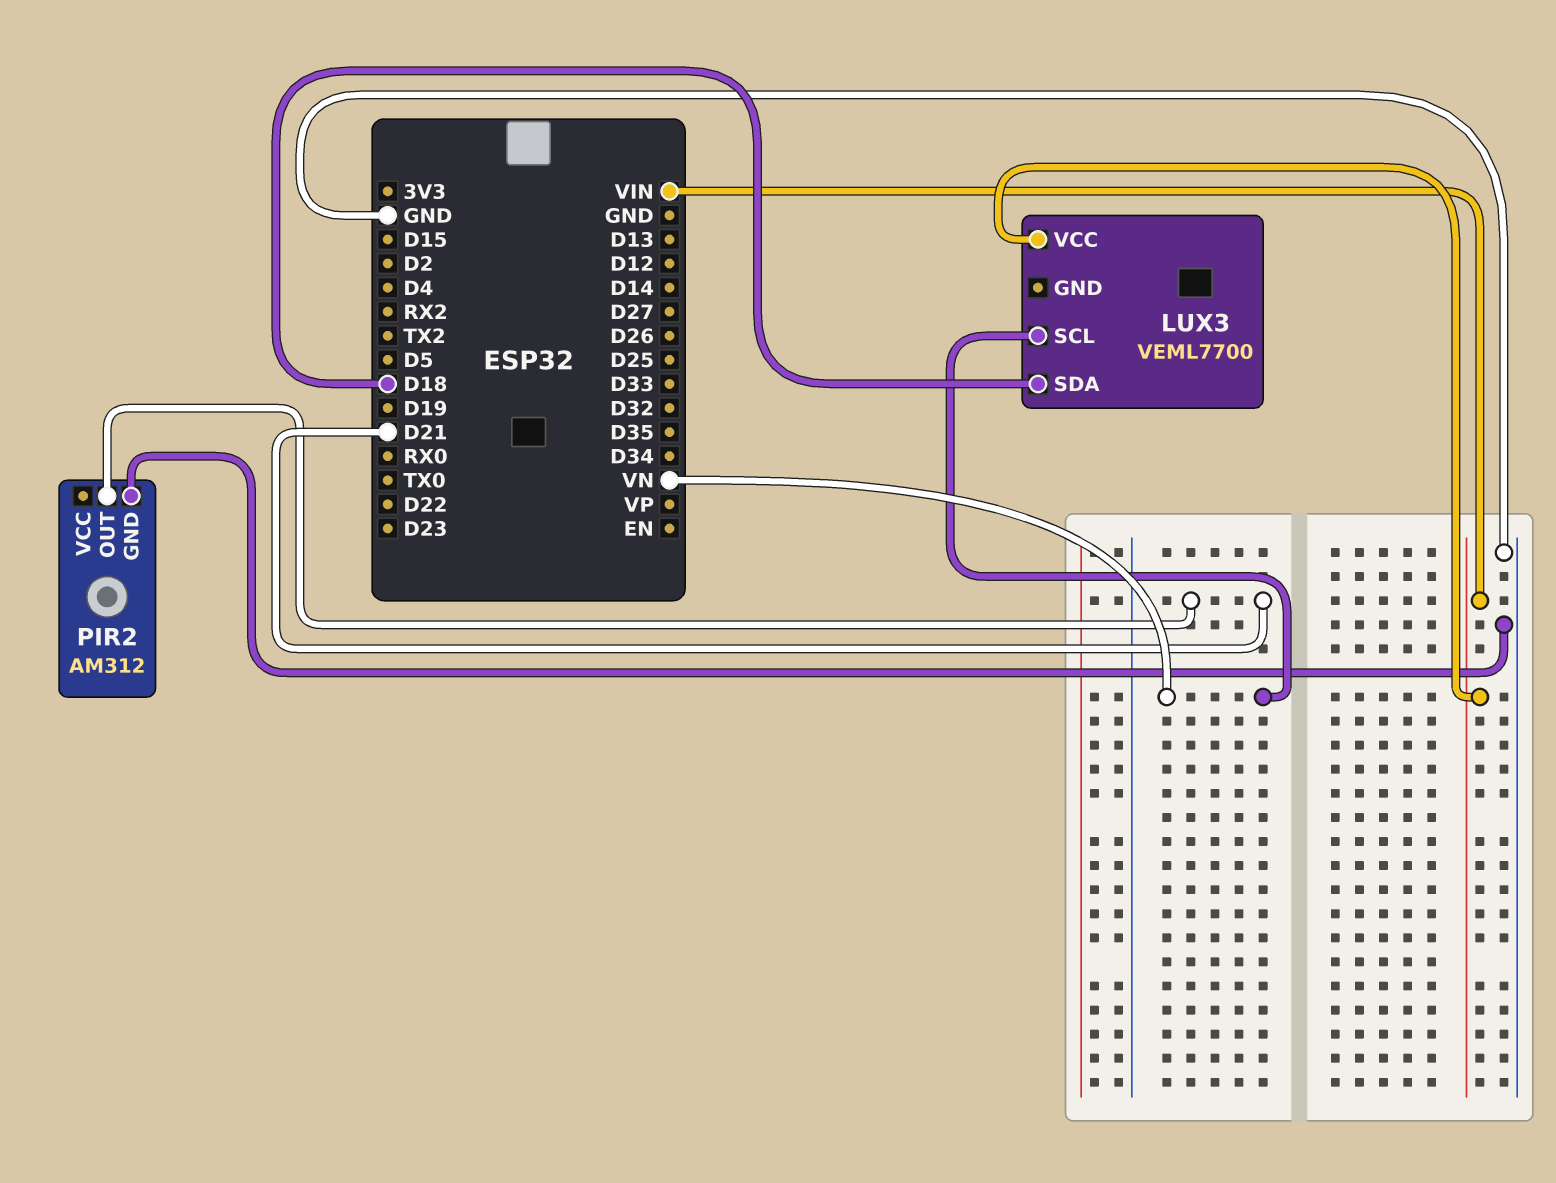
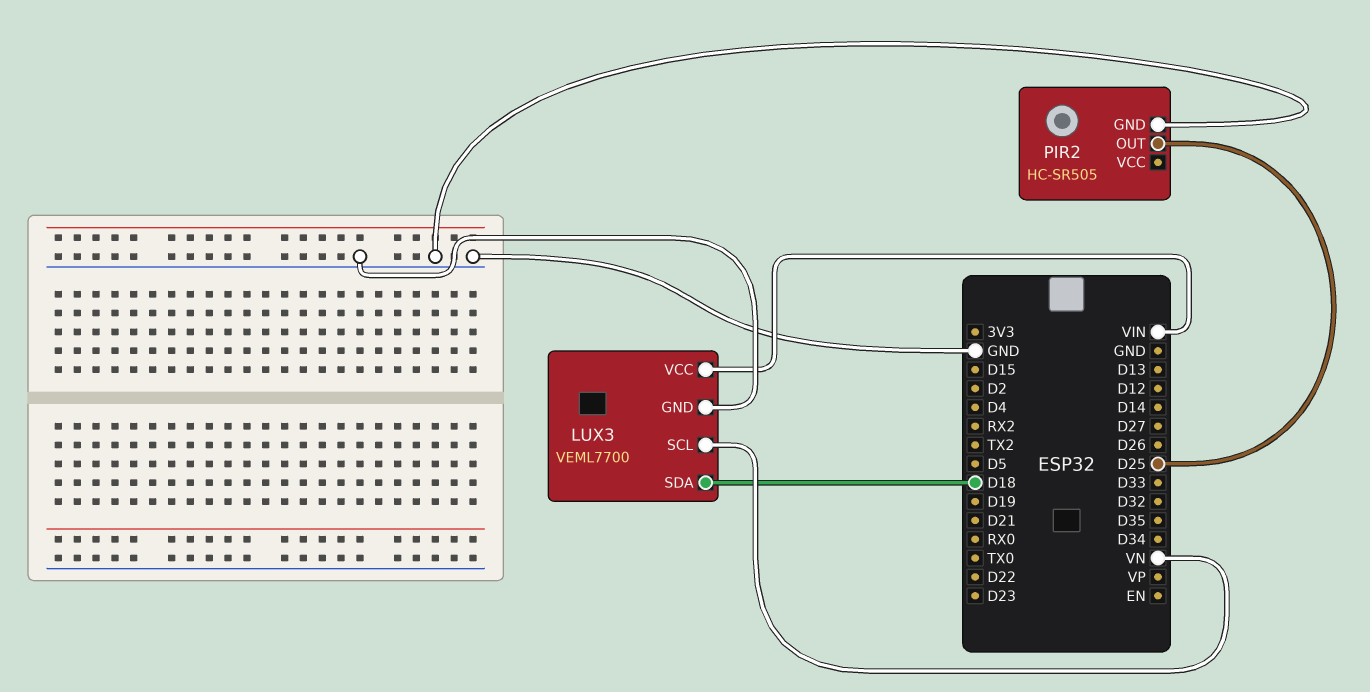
LUX3 pin GND: none -> GND
PIR2: AM312 -> HC-SR505
PIR2 pin OUT: D21 -> D25

